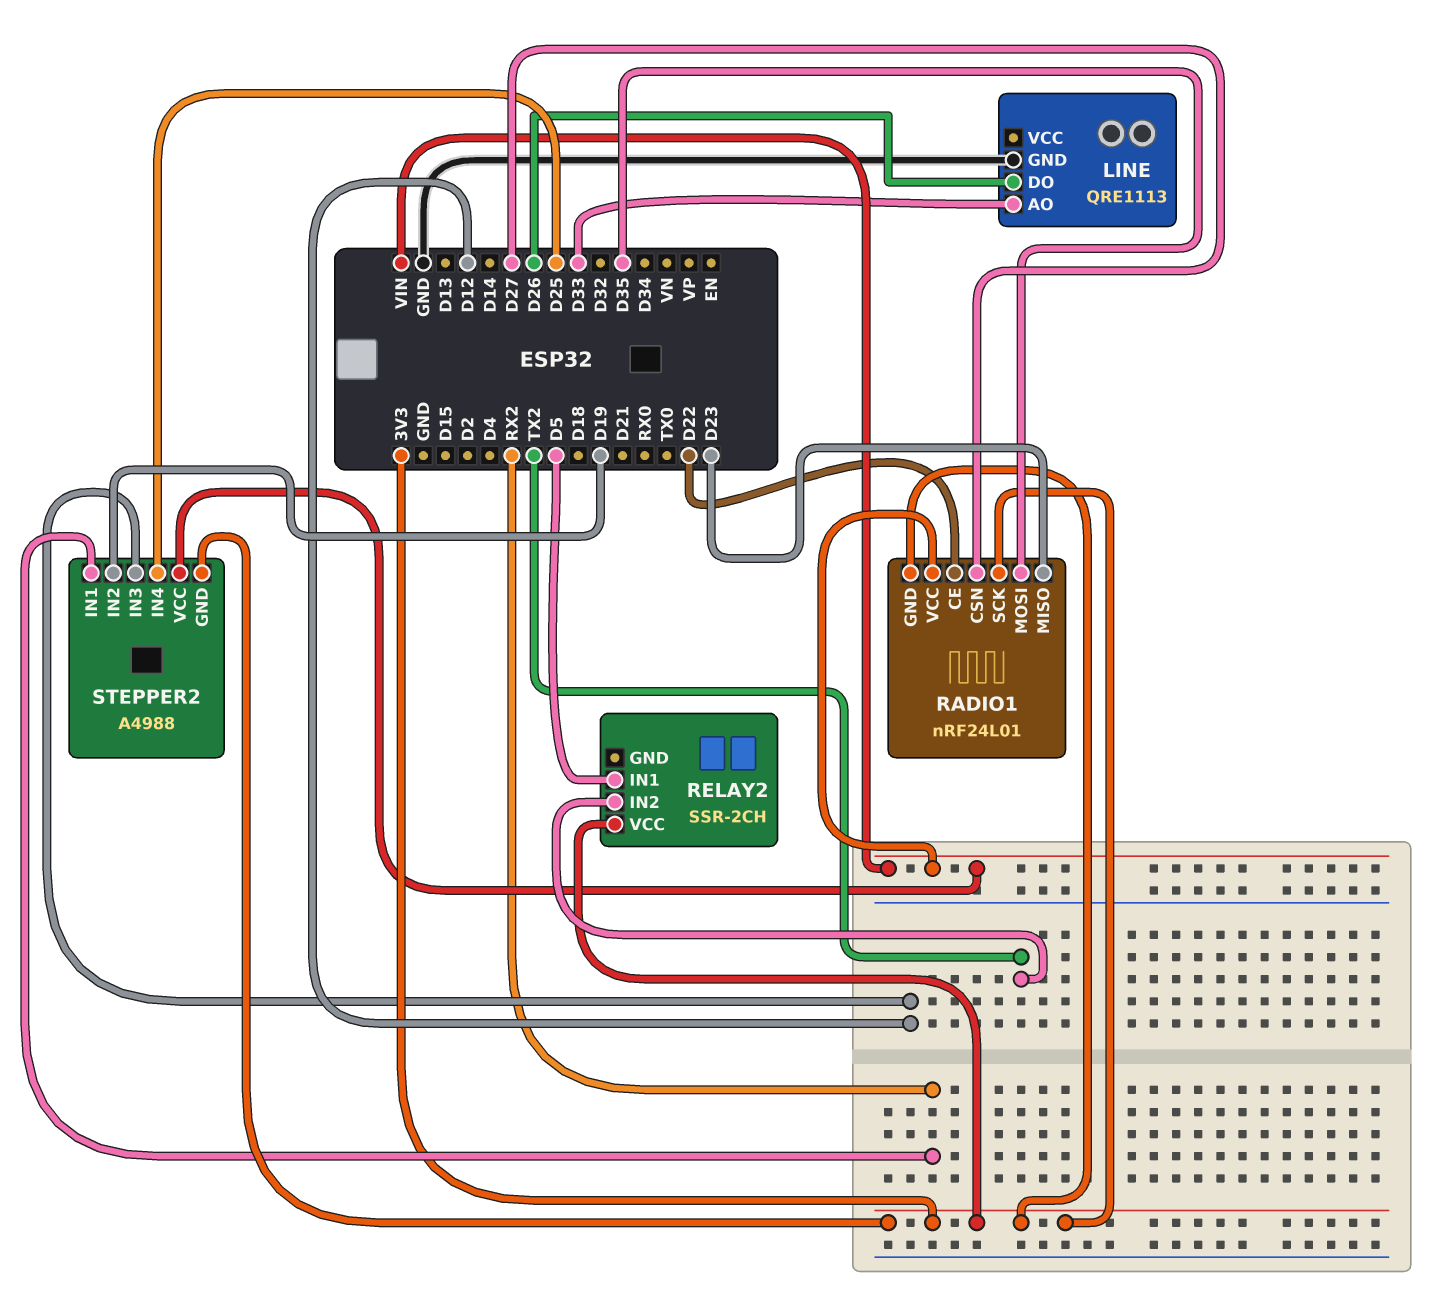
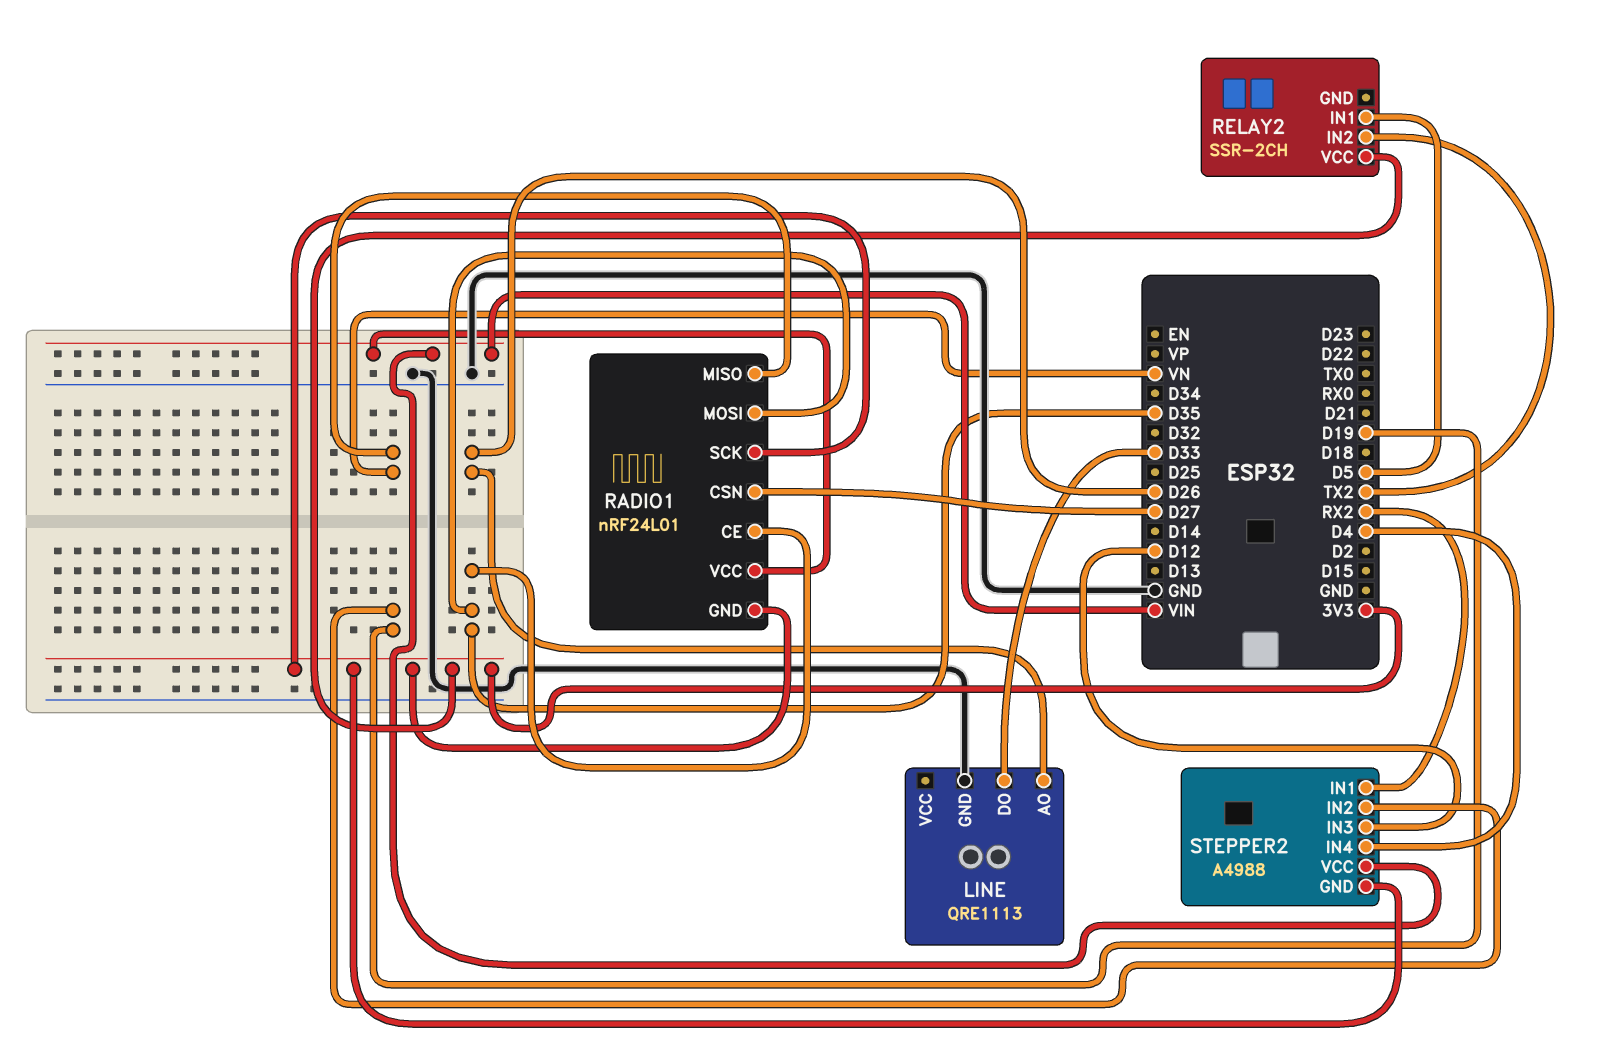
LINE pin AO: D33 -> D26
LINE pin DO: D26 -> D33
RADIO1 pin CE: D22 -> D35
RADIO1 pin MISO: D23 -> VN
STEPPER2 pin IN4: D25 -> D4

